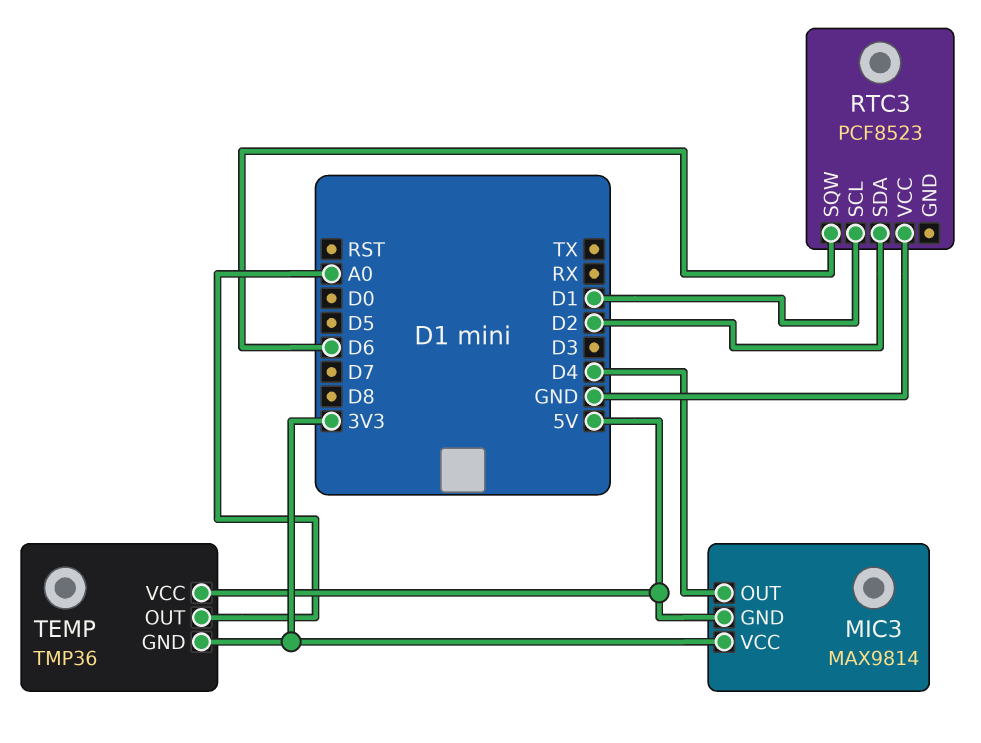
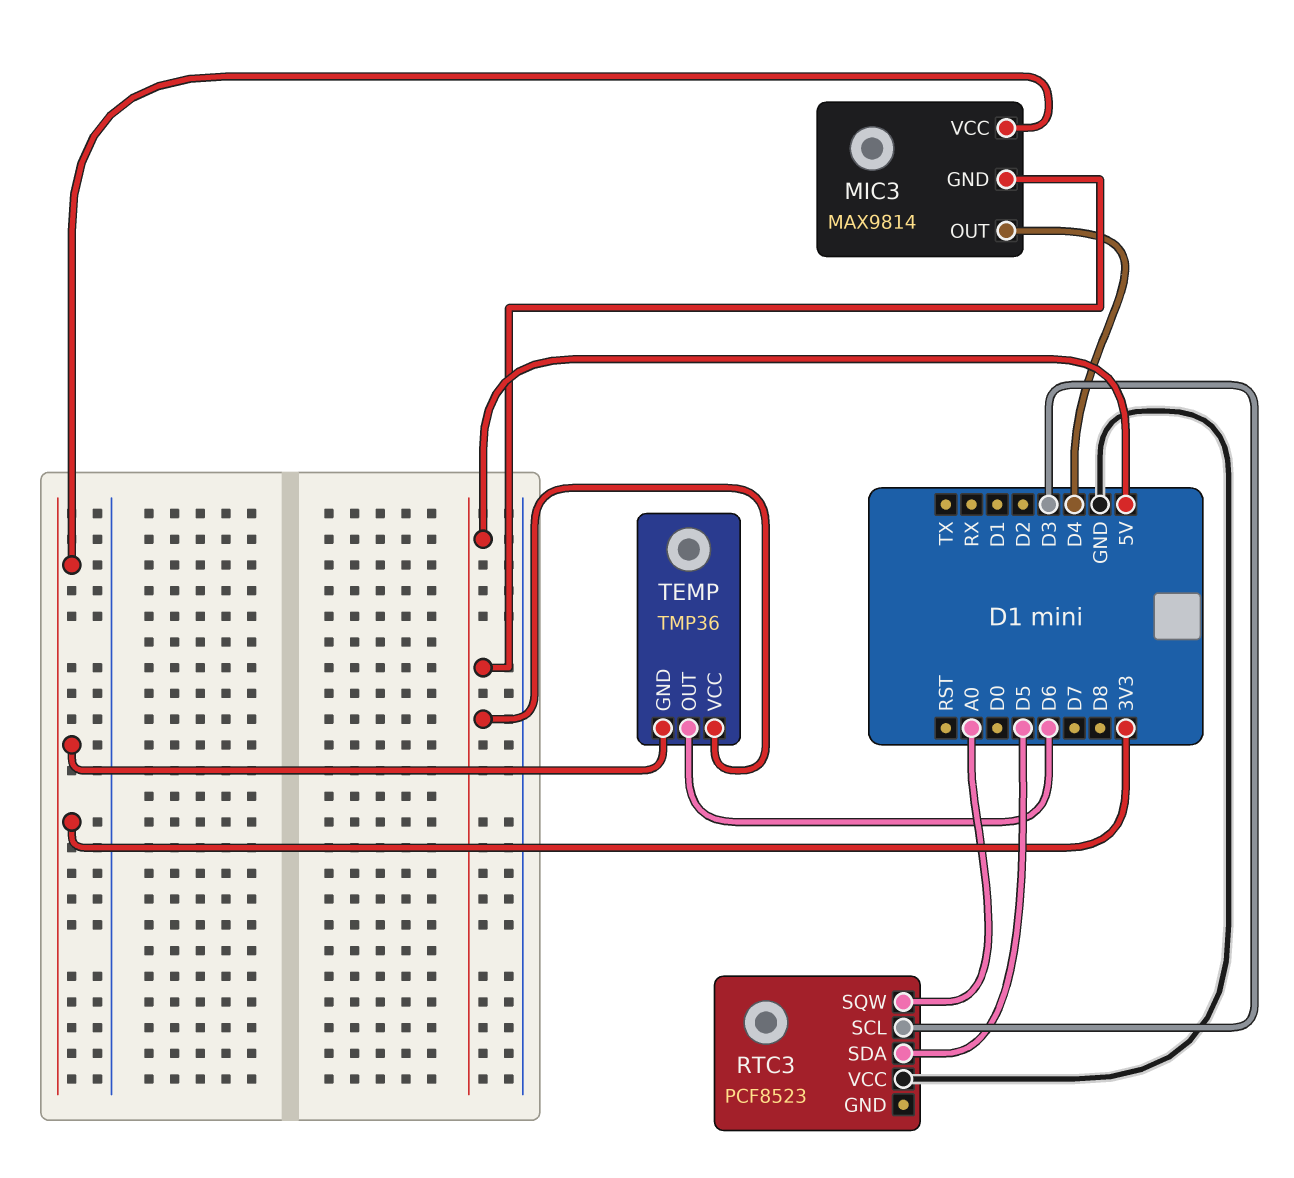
RTC3 pin SCL: D1 -> D3
RTC3 pin SDA: D2 -> D5
RTC3 pin SQW: D6 -> A0
TEMP pin OUT: A0 -> D6

